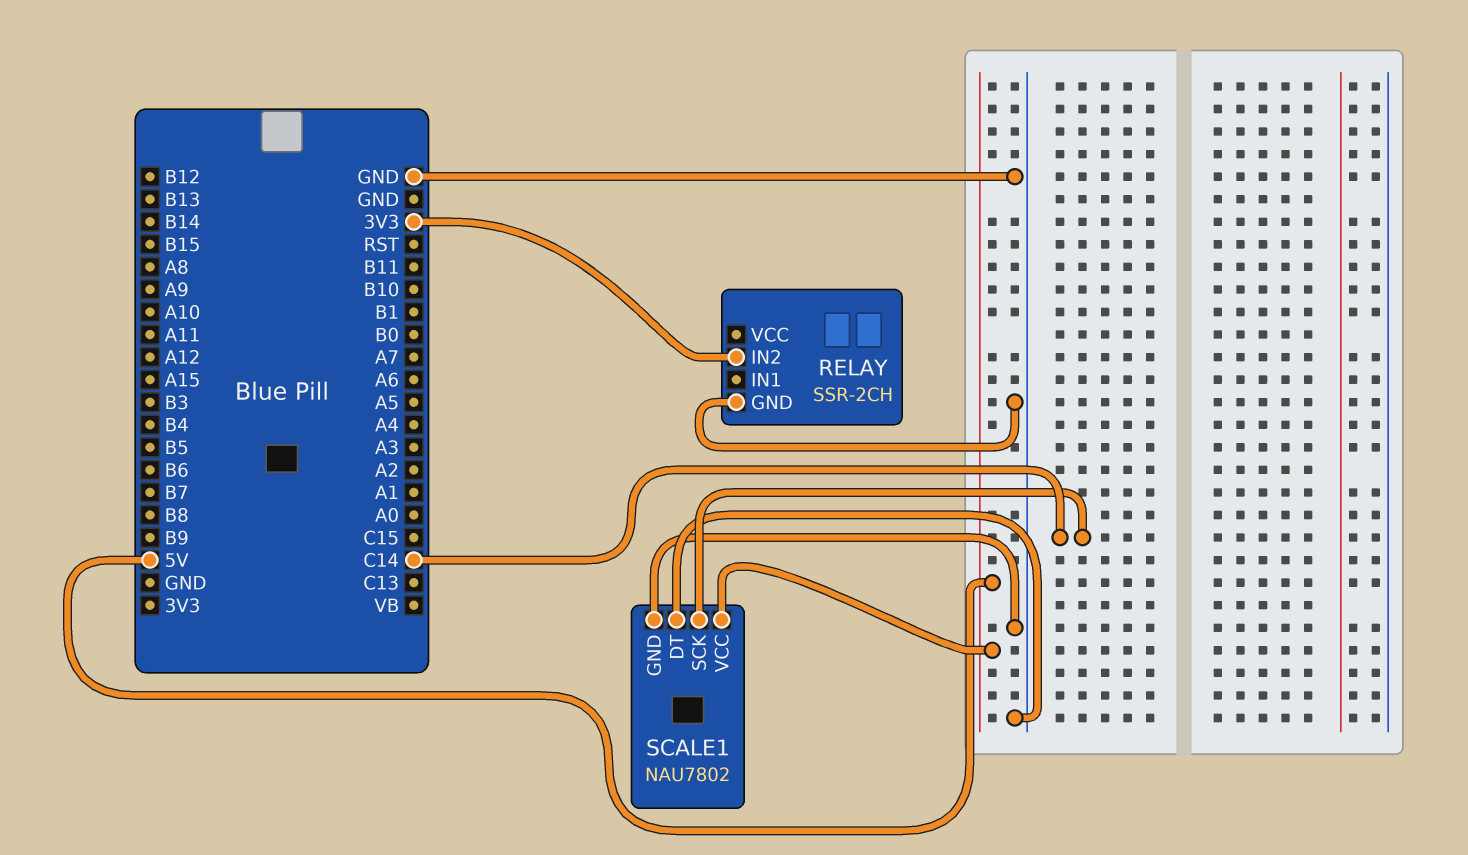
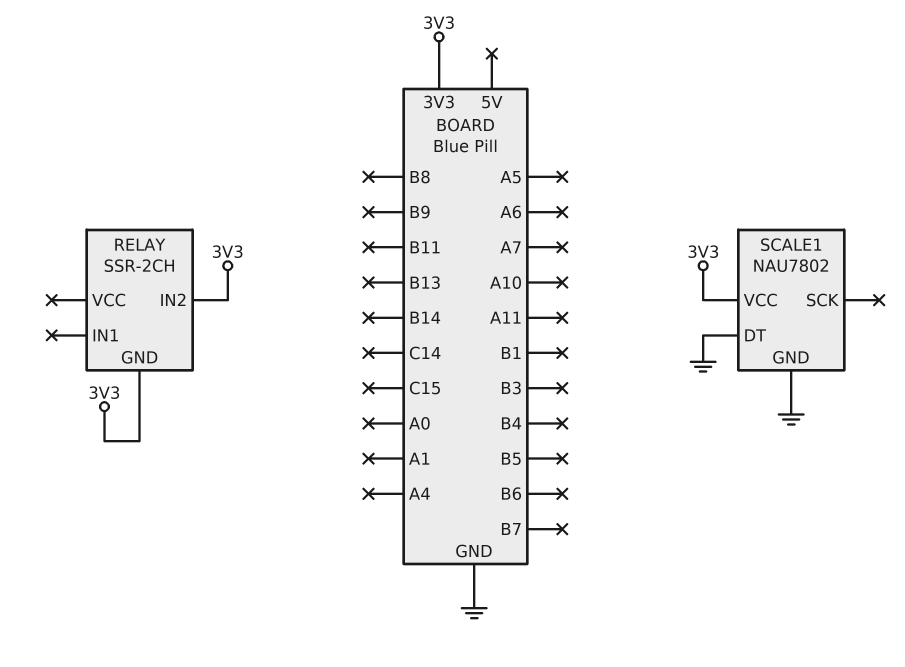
RELAY pin GND: GND -> 3V3
SCALE1 pin SCK: C14 -> none
SCALE1 pin VCC: 5V -> 3V3

